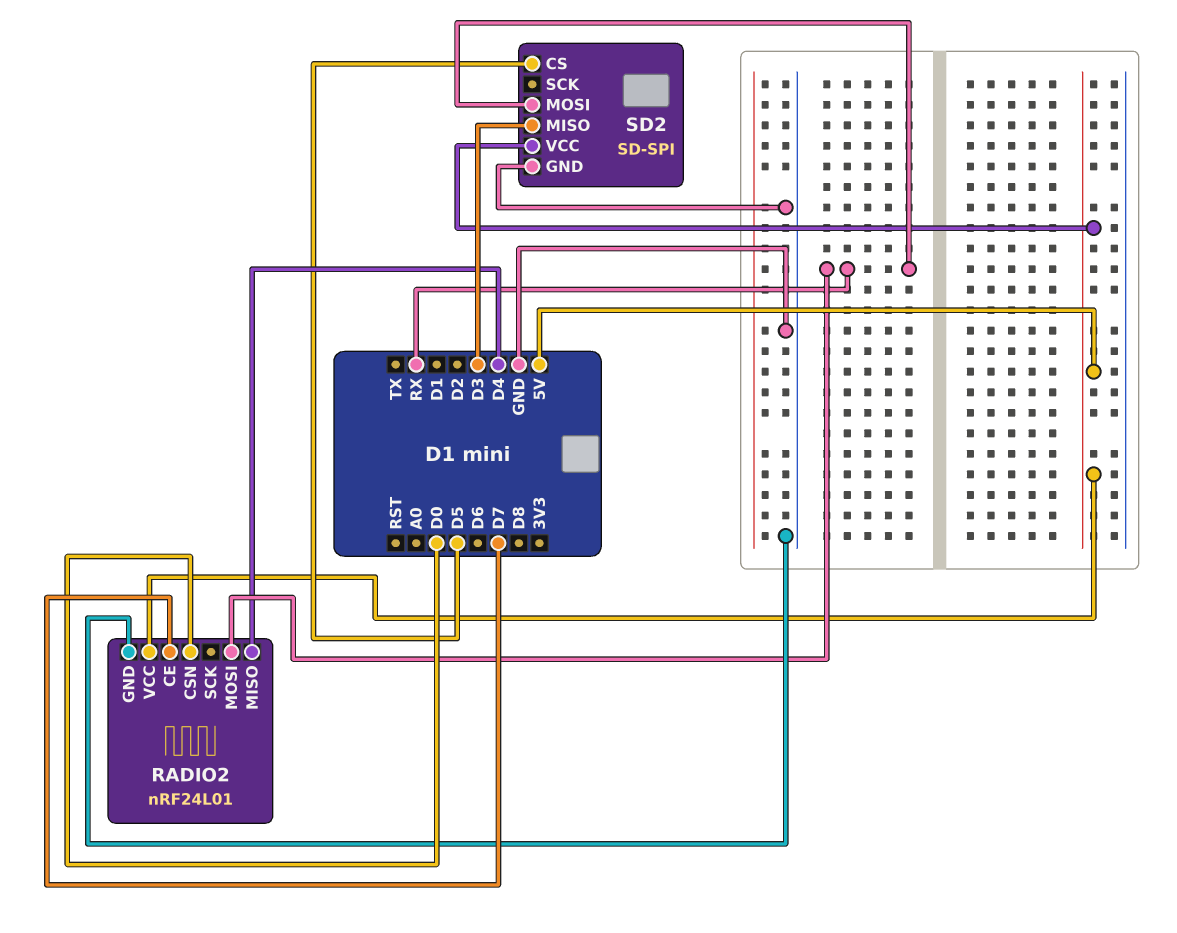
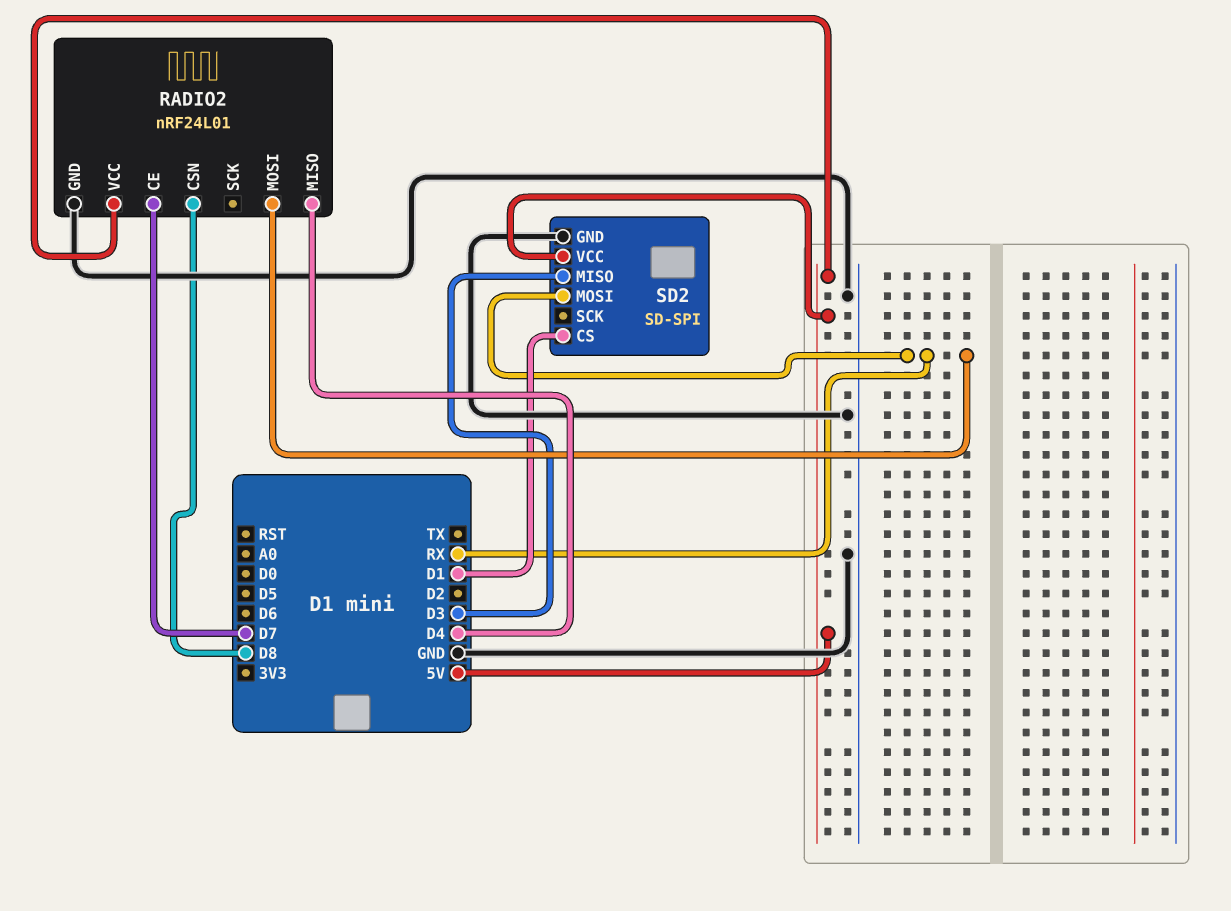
RADIO2 pin CSN: D0 -> D8
SD2 pin CS: D5 -> D1

